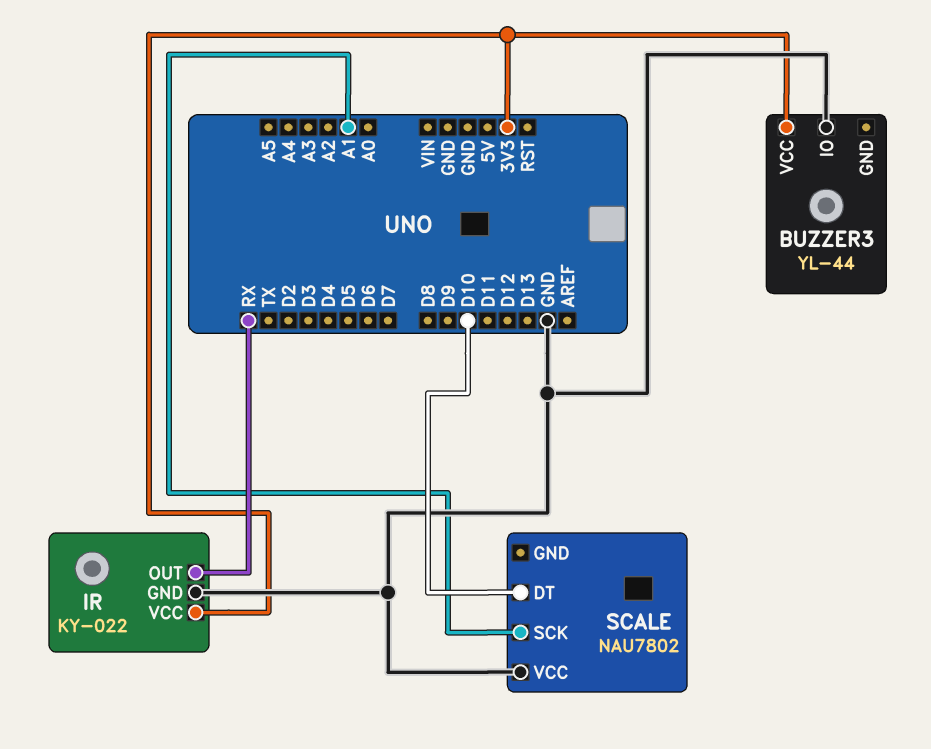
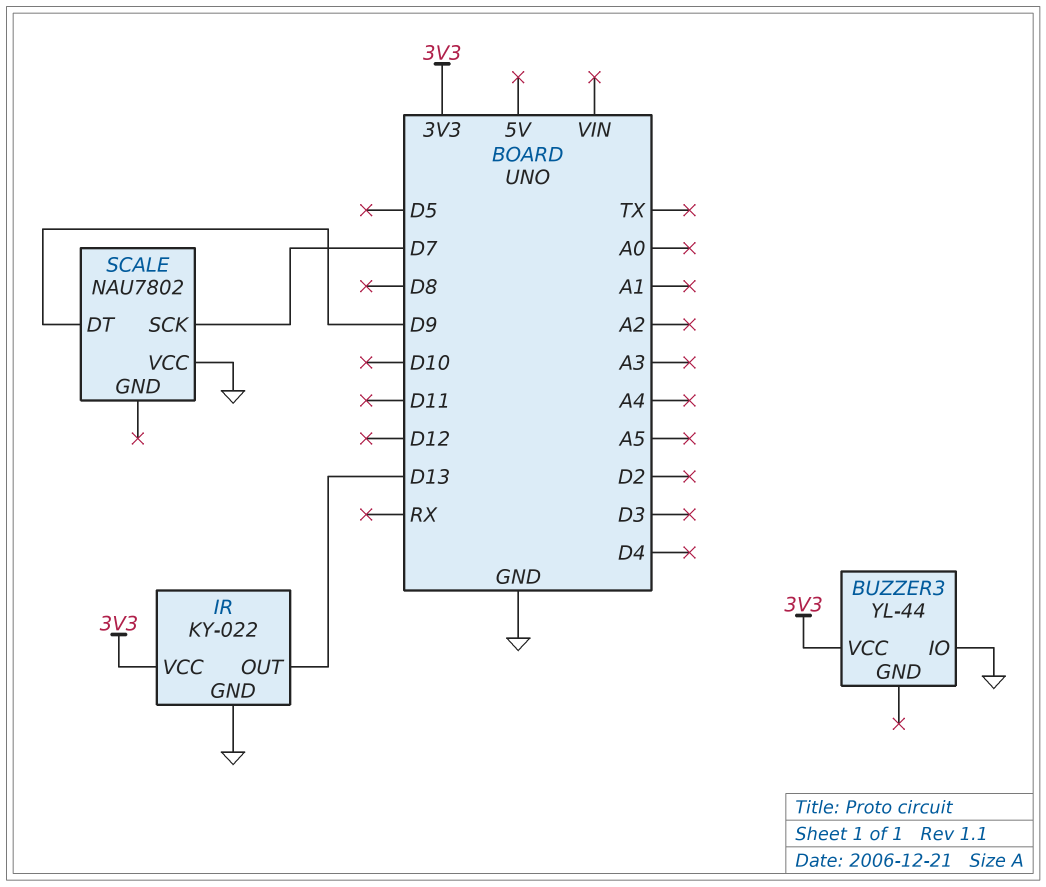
IR pin OUT: RX -> D13
SCALE pin DT: D10 -> D9
SCALE pin SCK: A1 -> D7

